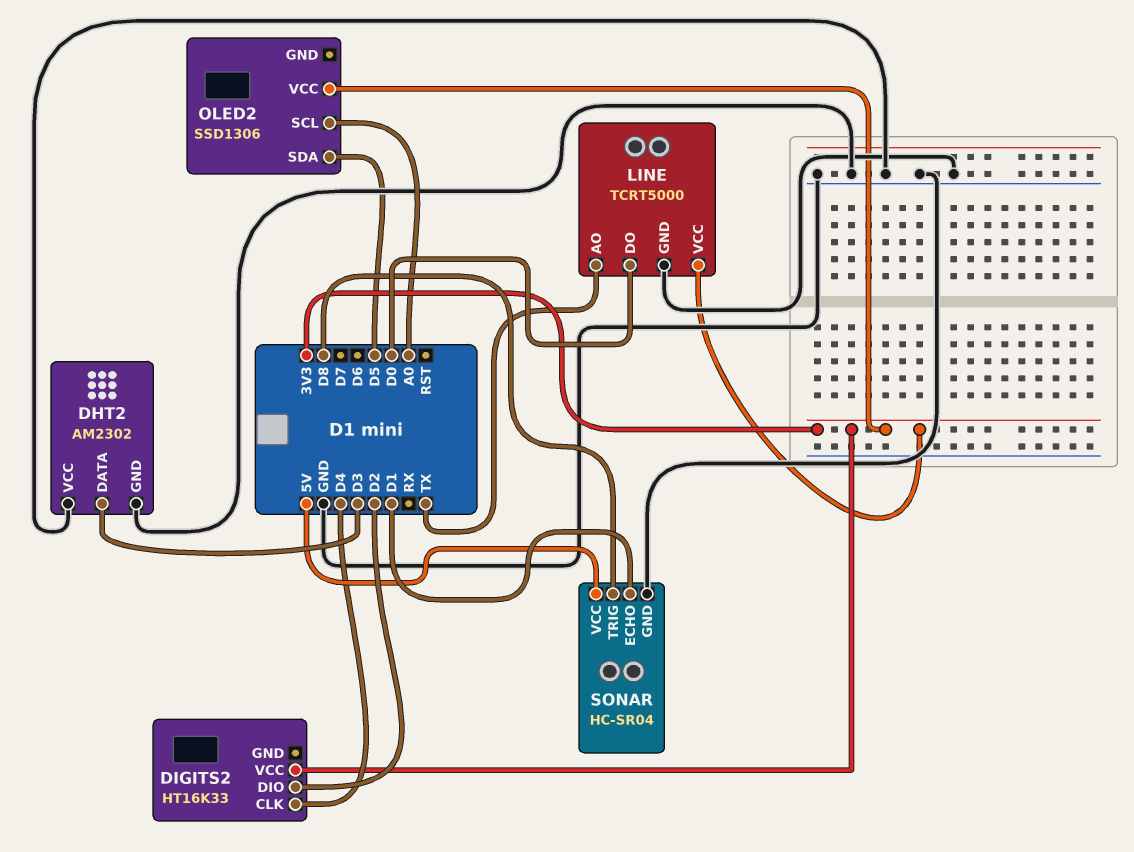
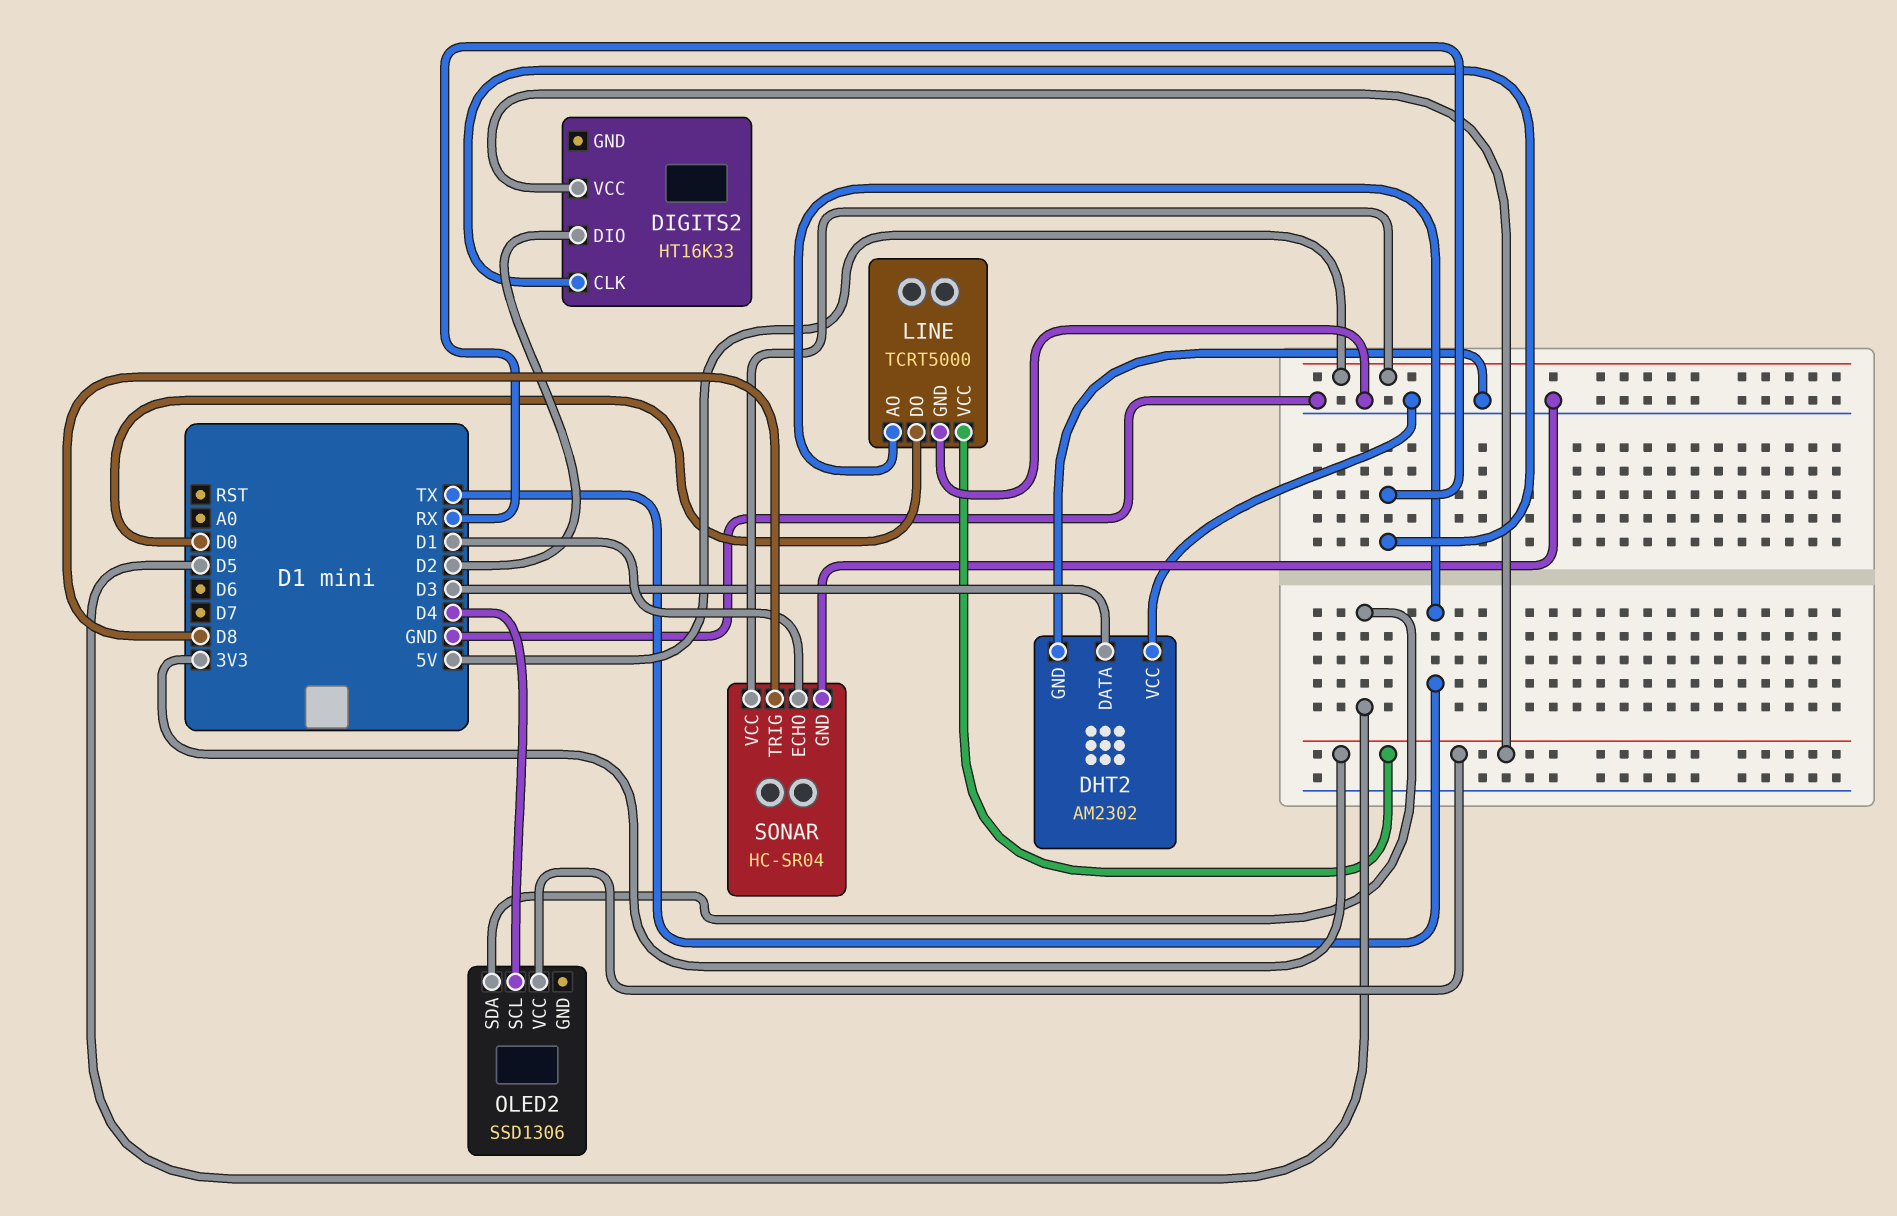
DIGITS2 pin CLK: D4 -> RX
OLED2 pin SCL: A0 -> D4

